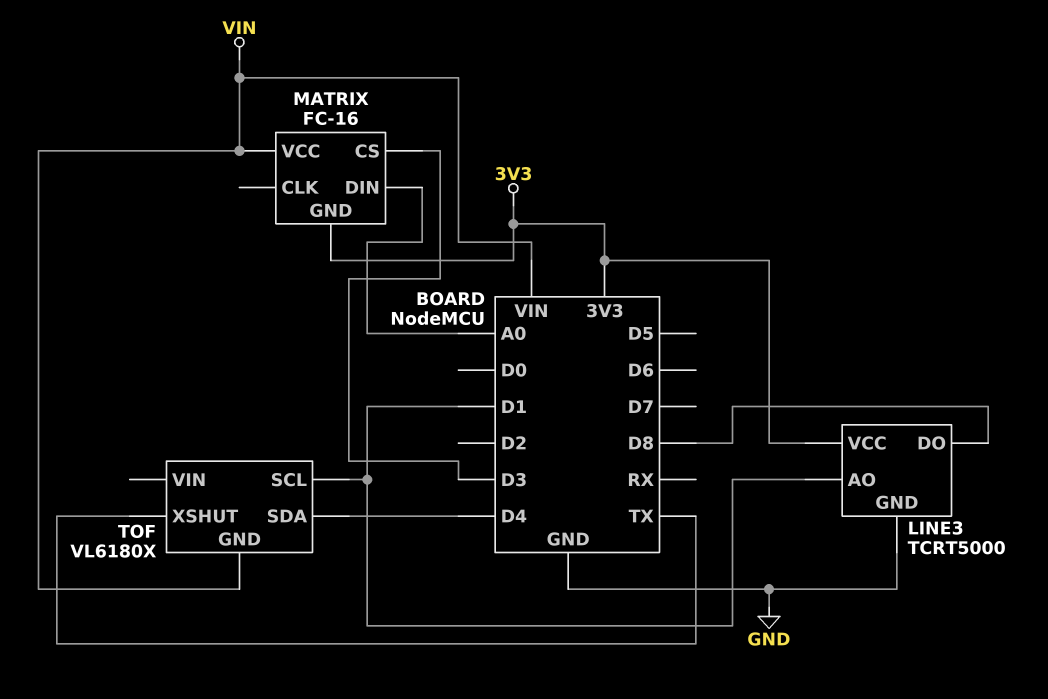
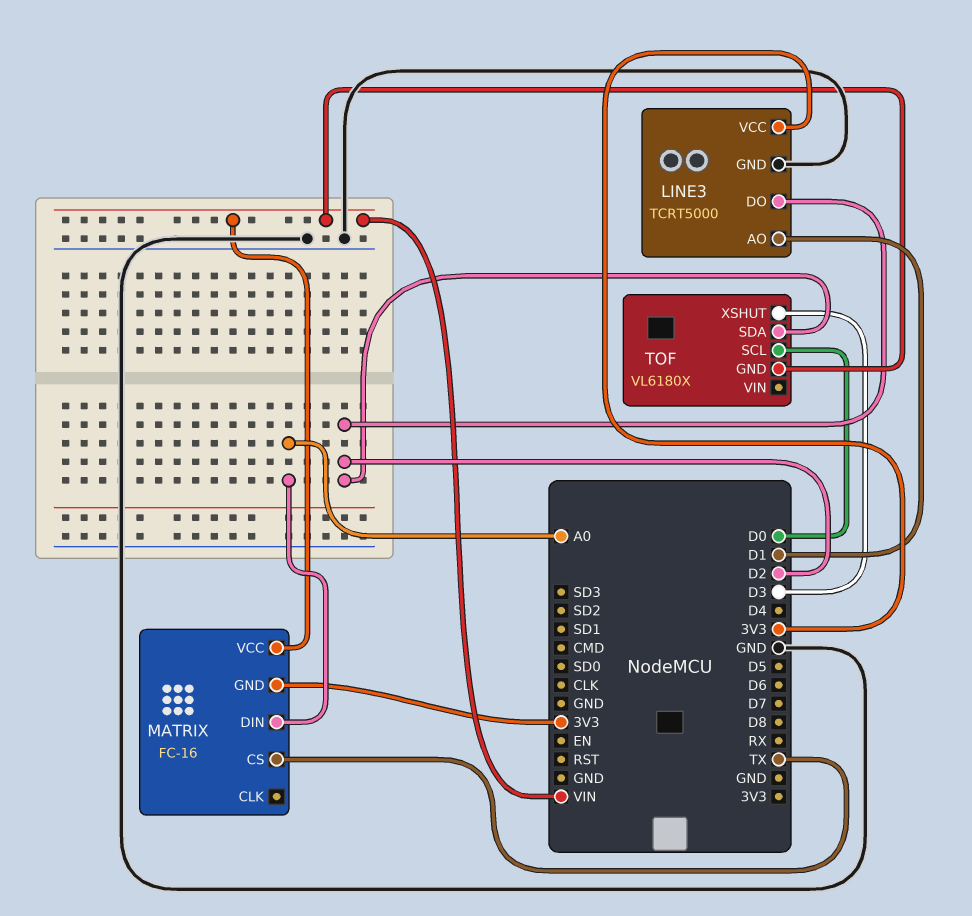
LINE3 pin DO: D8 -> D2
MATRIX pin CS: D3 -> TX
TOF pin SCL: D1 -> D0
TOF pin SDA: D4 -> D2
TOF pin XSHUT: TX -> D3

